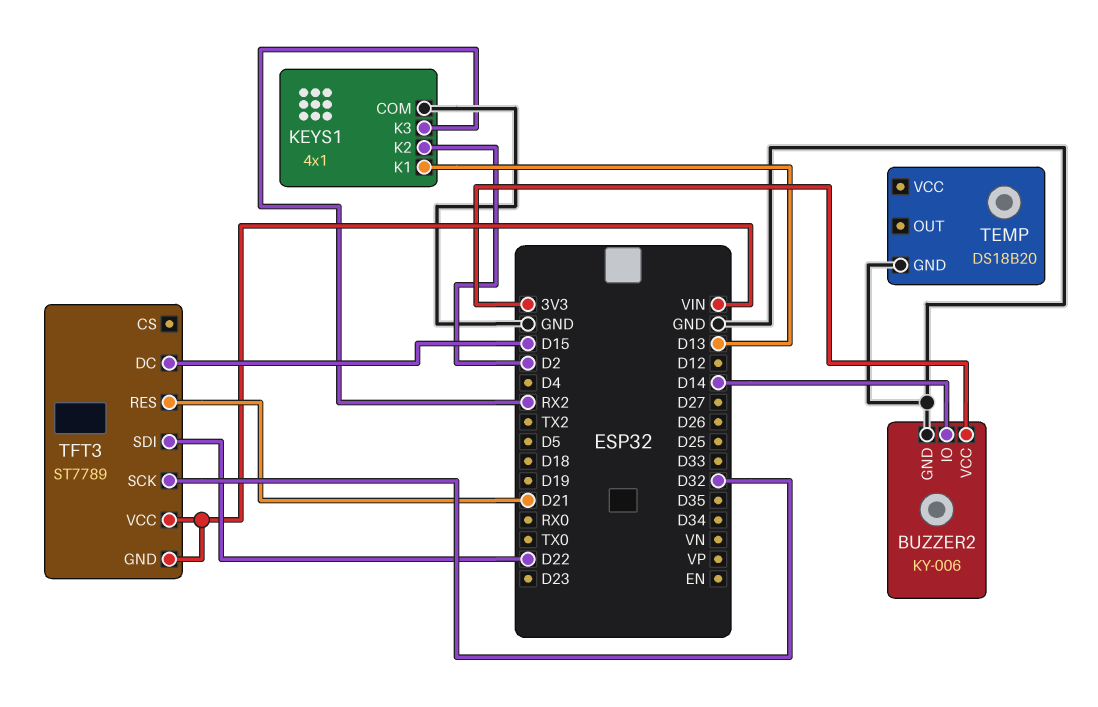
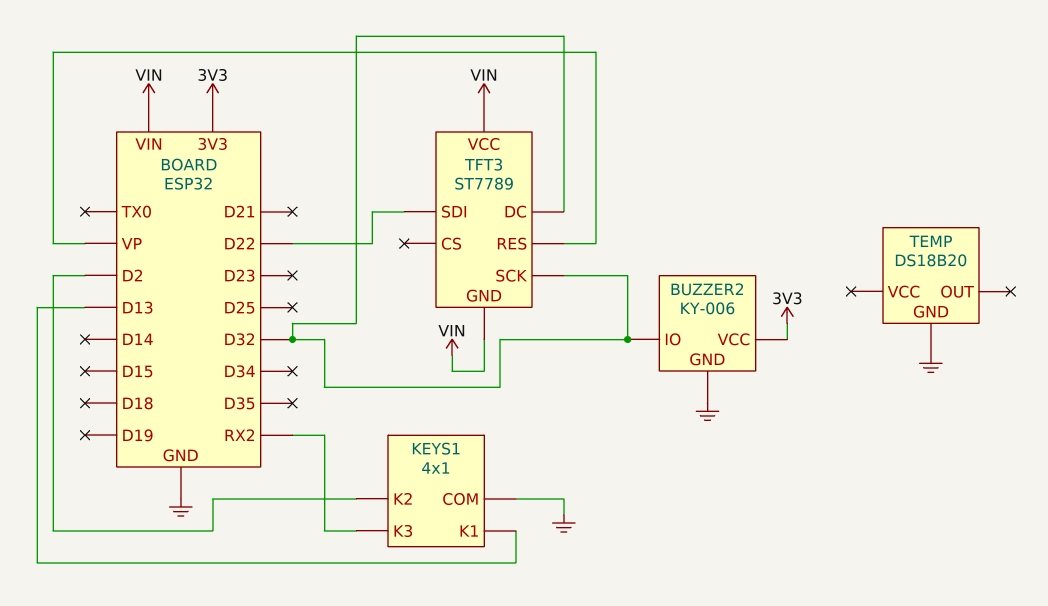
BUZZER2 pin IO: D14 -> D32
TFT3 pin DC: D15 -> D32
TFT3 pin RES: D21 -> VP

